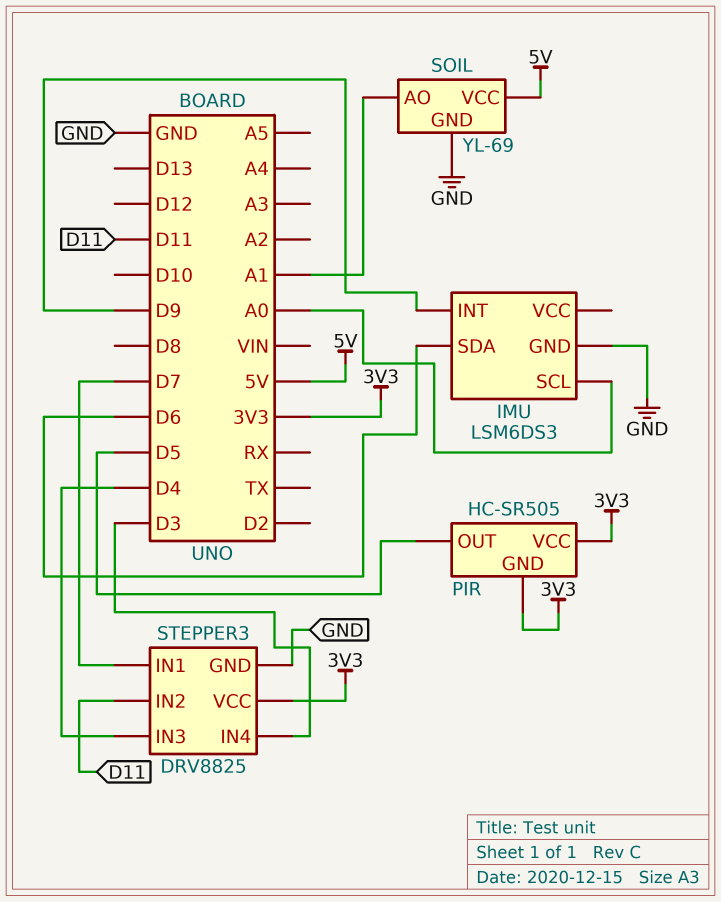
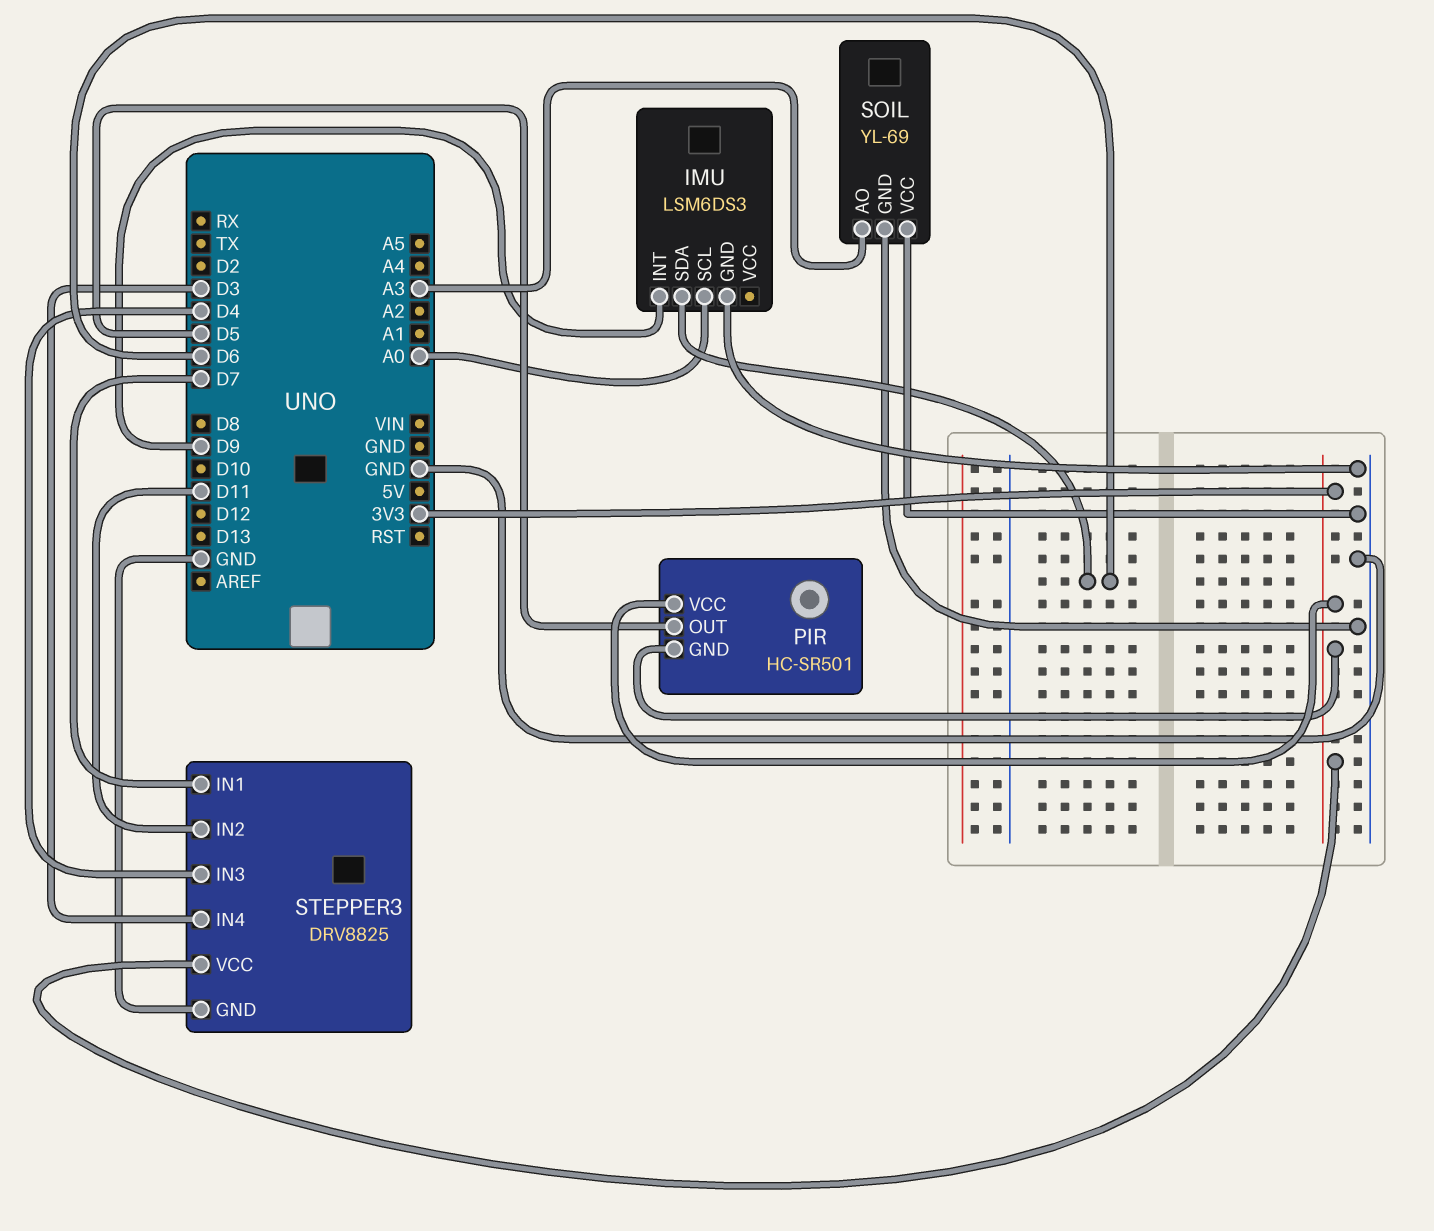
PIR: HC-SR505 -> HC-SR501
SOIL pin AO: A1 -> A3
SOIL pin VCC: 5V -> GND

